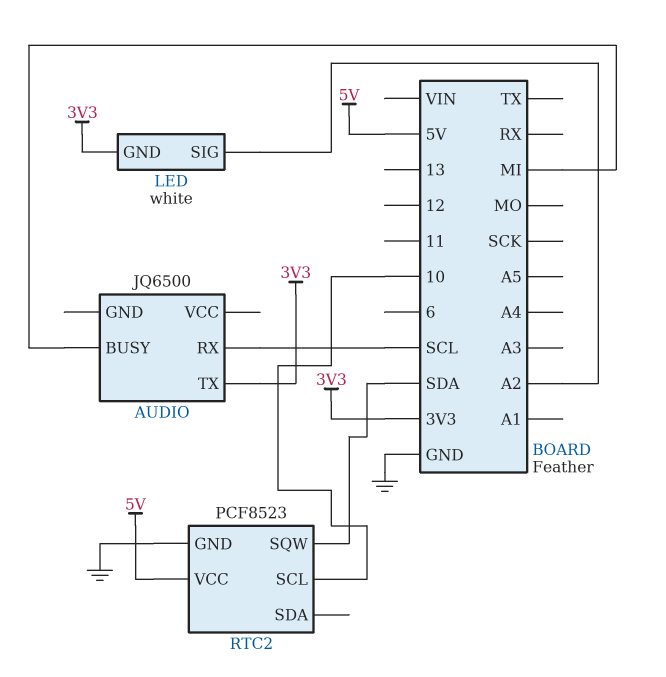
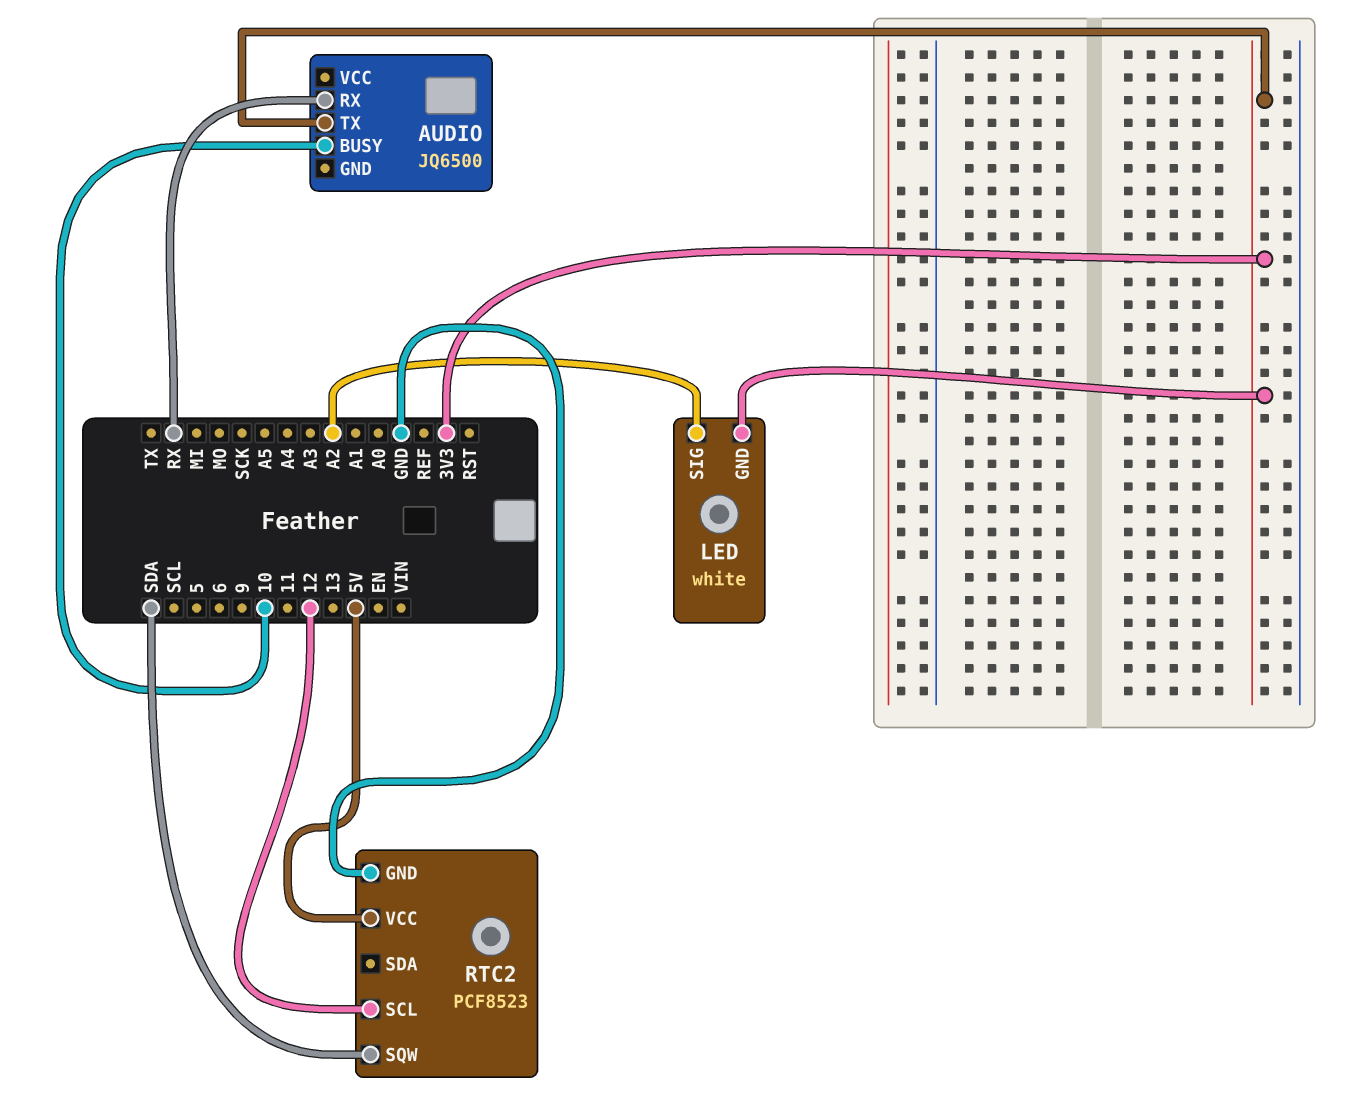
AUDIO pin BUSY: MI -> 10
AUDIO pin RX: SCL -> RX
RTC2 pin SCL: 10 -> 12

